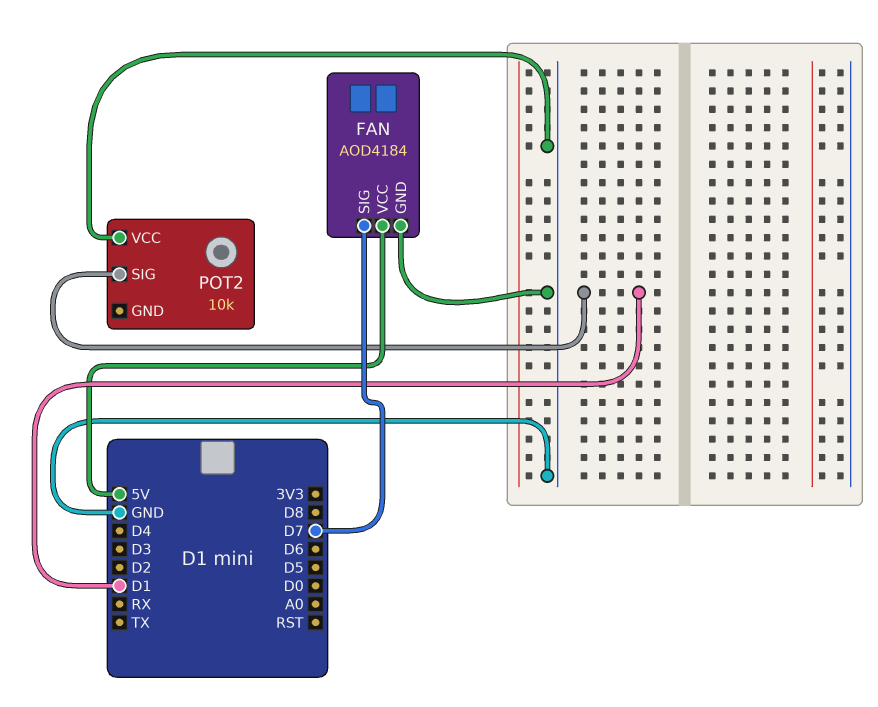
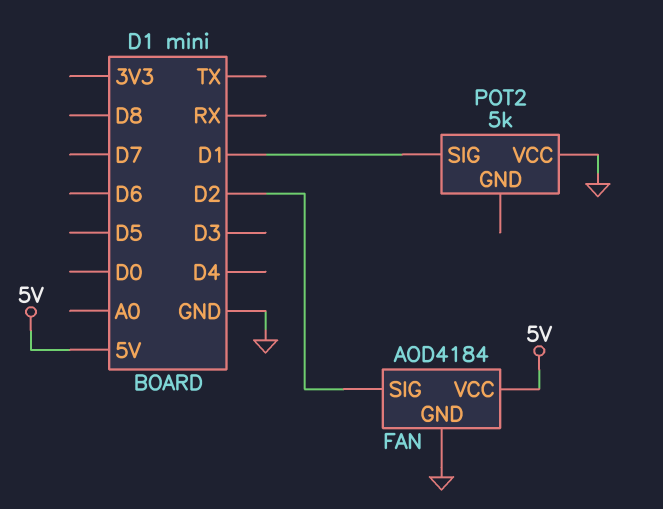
FAN pin SIG: D7 -> D2
POT2: 10k -> 5k

